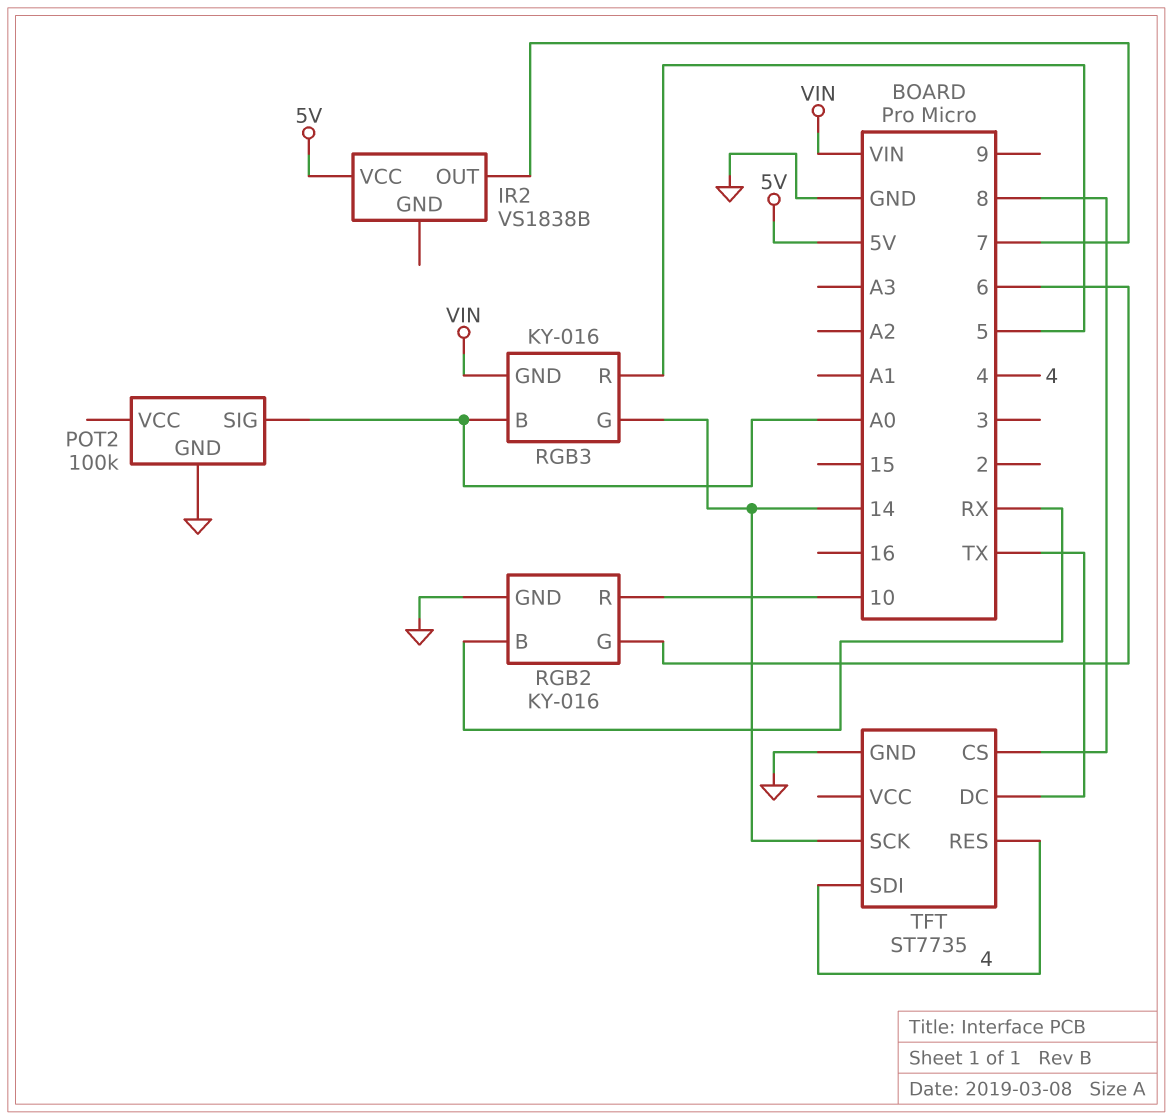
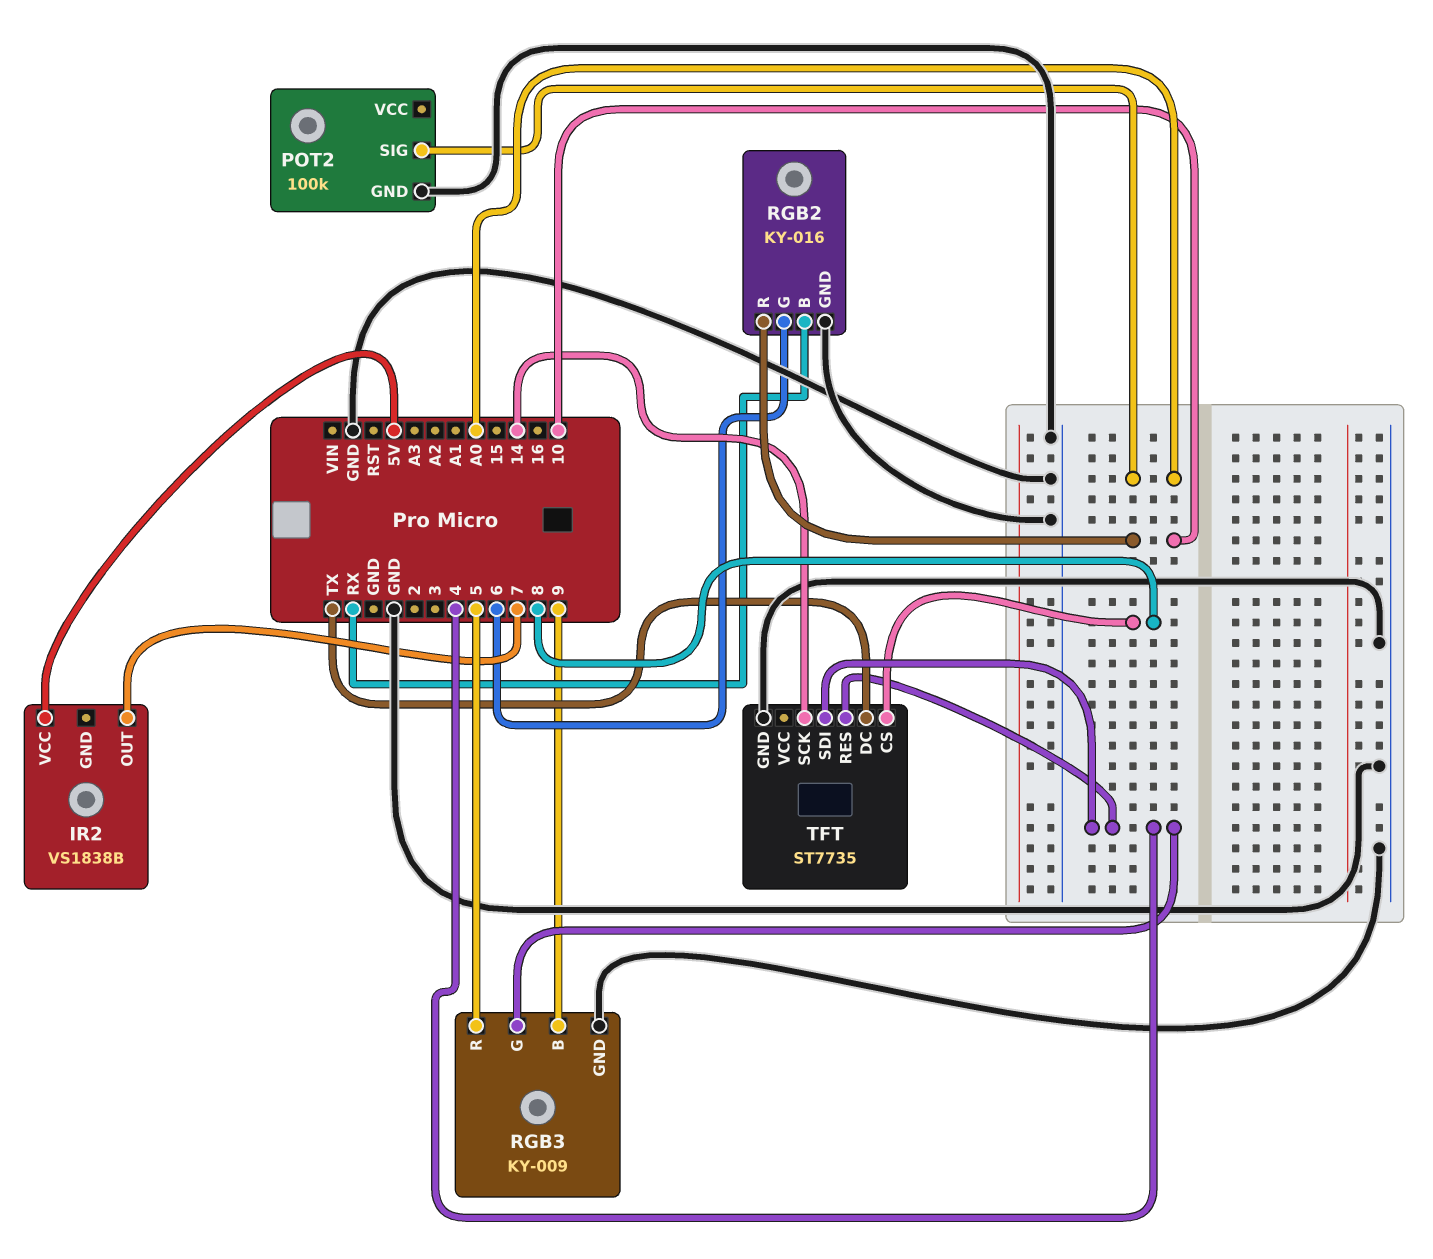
RGB3: KY-016 -> KY-009
RGB3 pin B: A0 -> 9
RGB3 pin G: 14 -> 4
RGB3 pin GND: VIN -> GND

